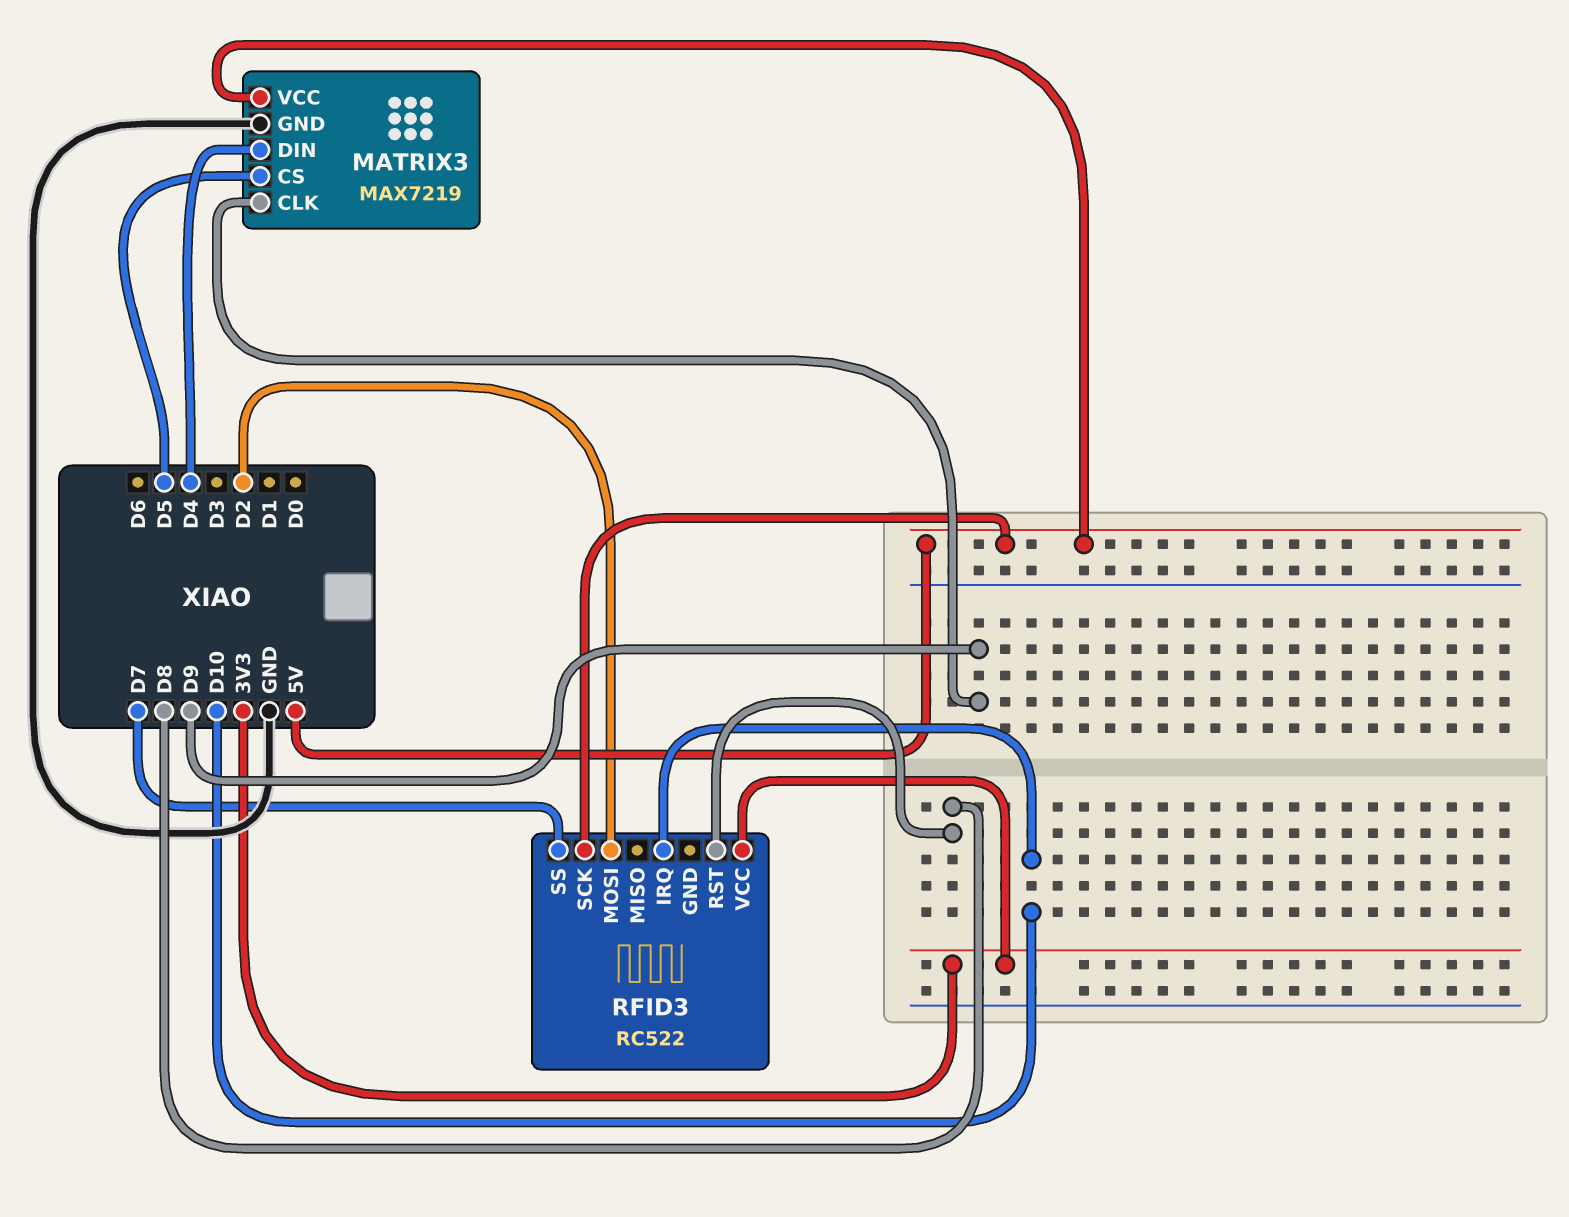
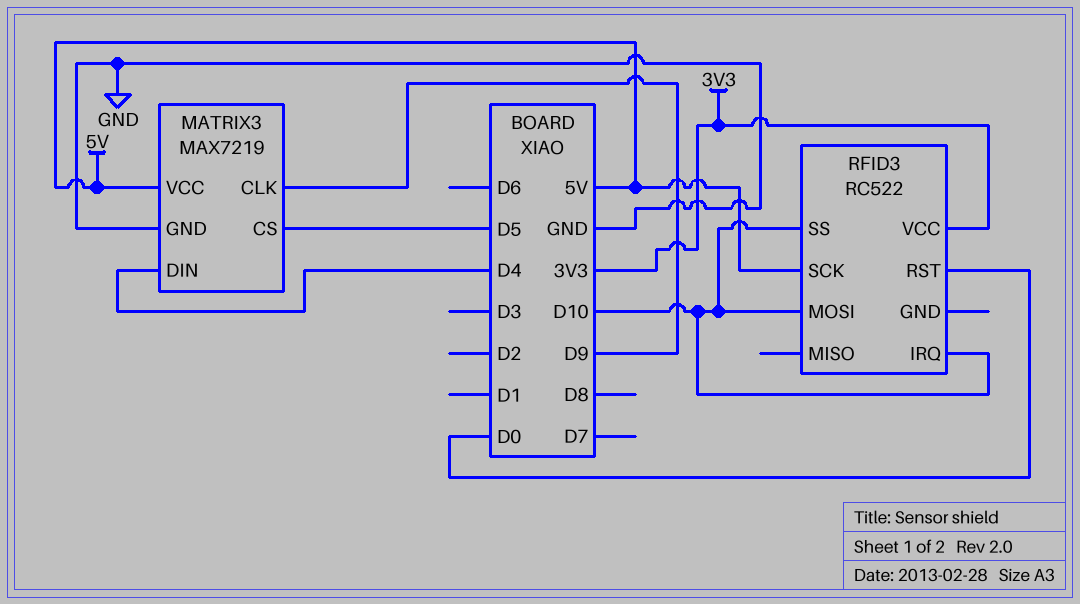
RFID3 pin MOSI: D2 -> D10
RFID3 pin RST: D8 -> D0
RFID3 pin SS: D7 -> D10

